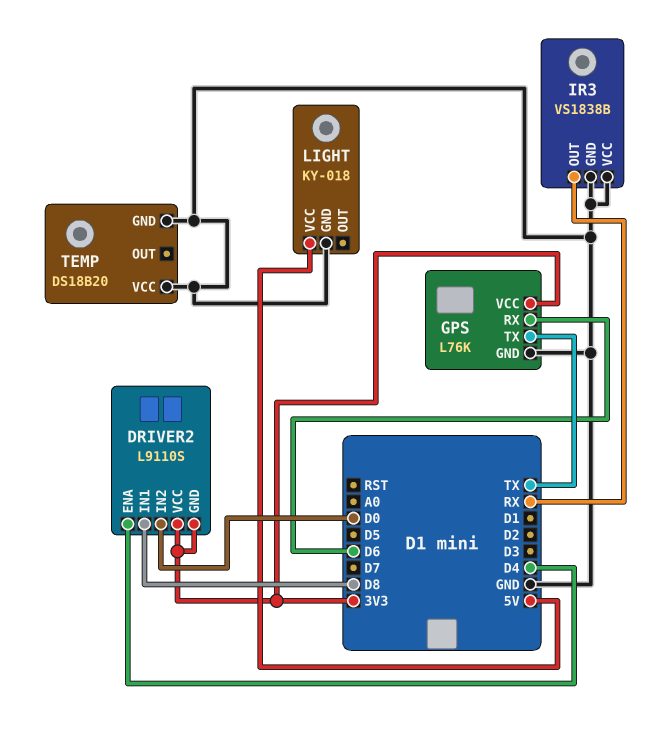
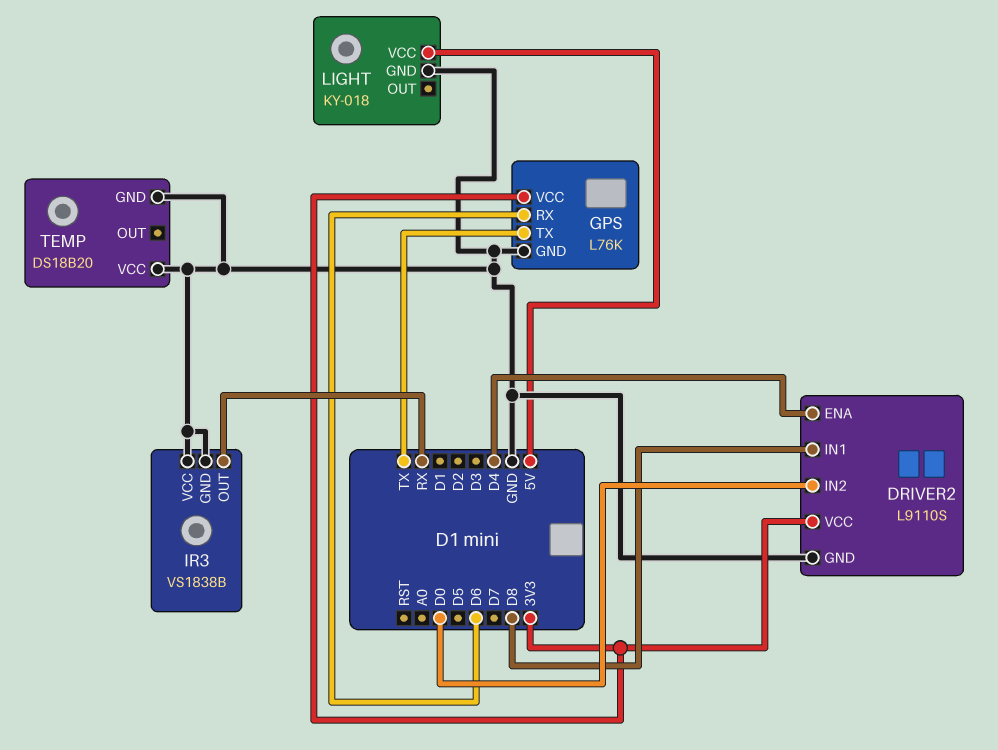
DRIVER2 pin GND: 3V3 -> GND

